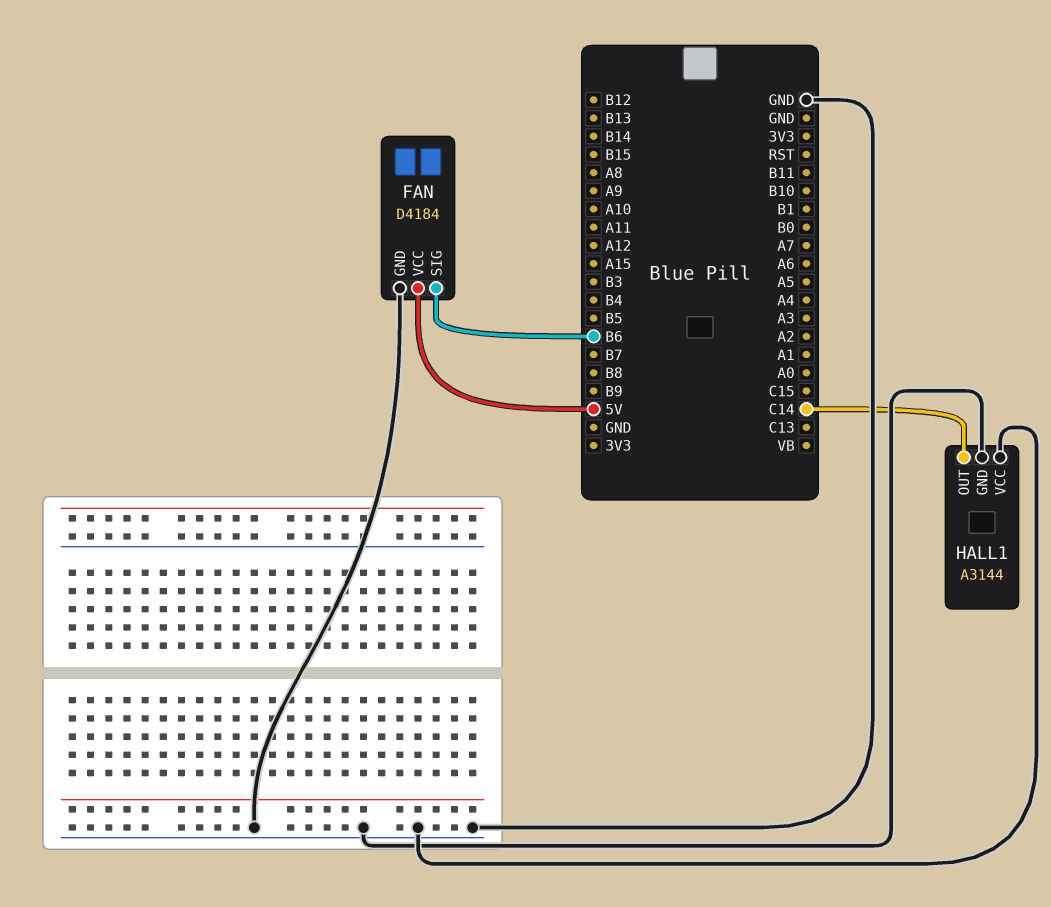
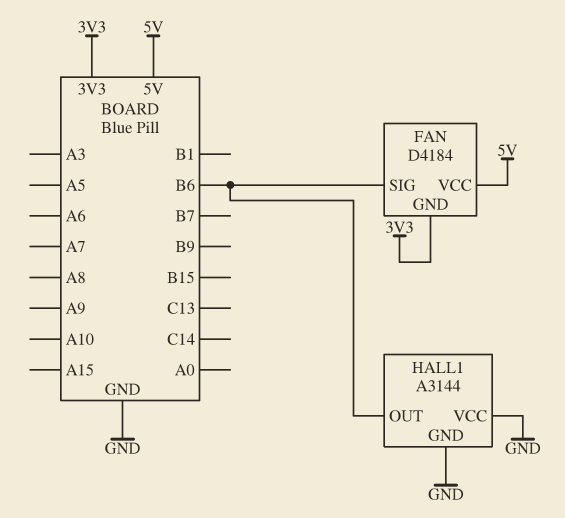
FAN pin GND: GND -> 3V3
HALL1 pin OUT: C14 -> B6

